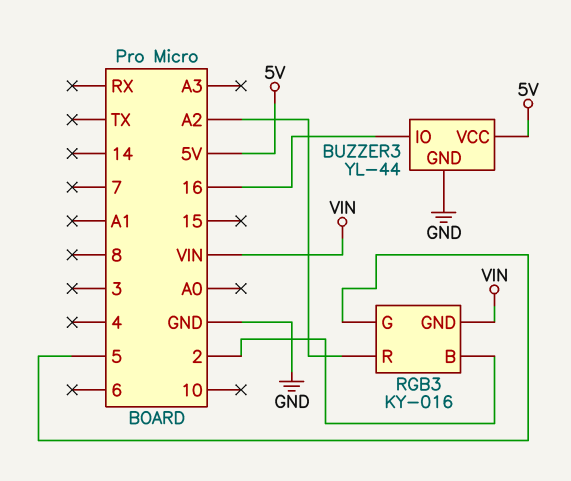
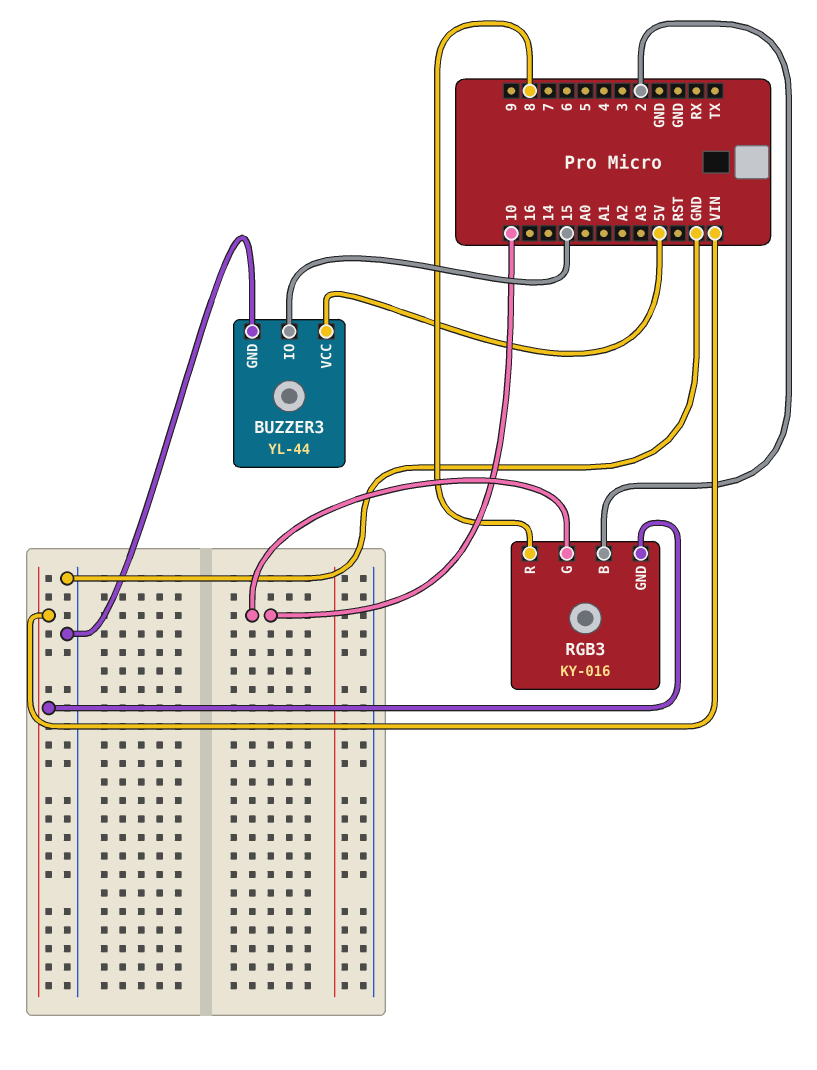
BUZZER3 pin IO: 16 -> 15
RGB3 pin G: 5 -> 10
RGB3 pin R: A2 -> 8

